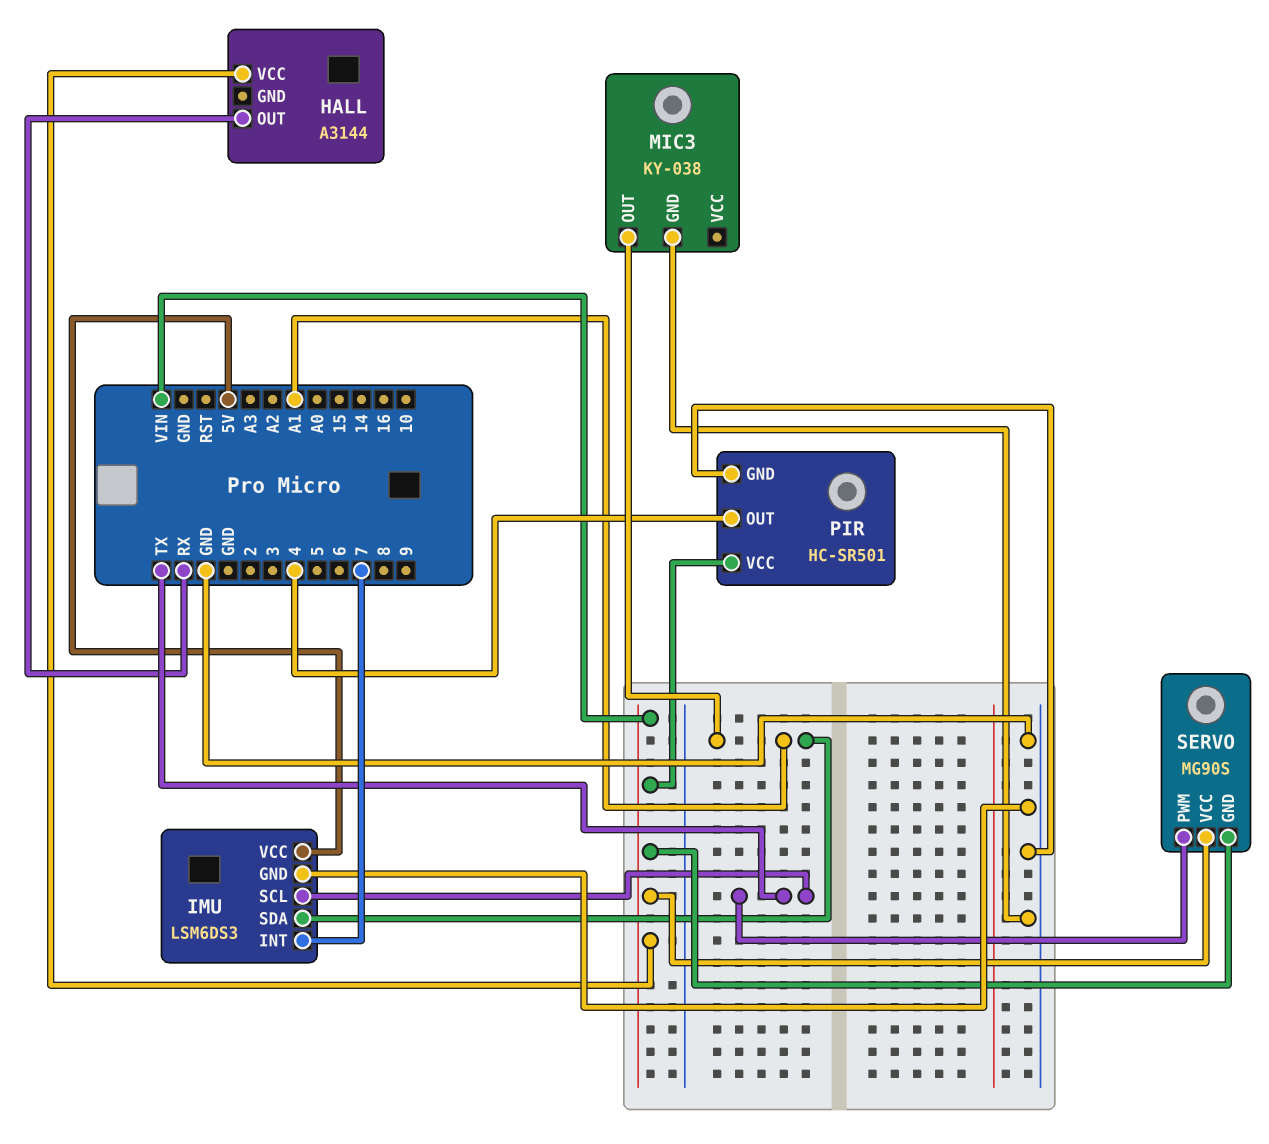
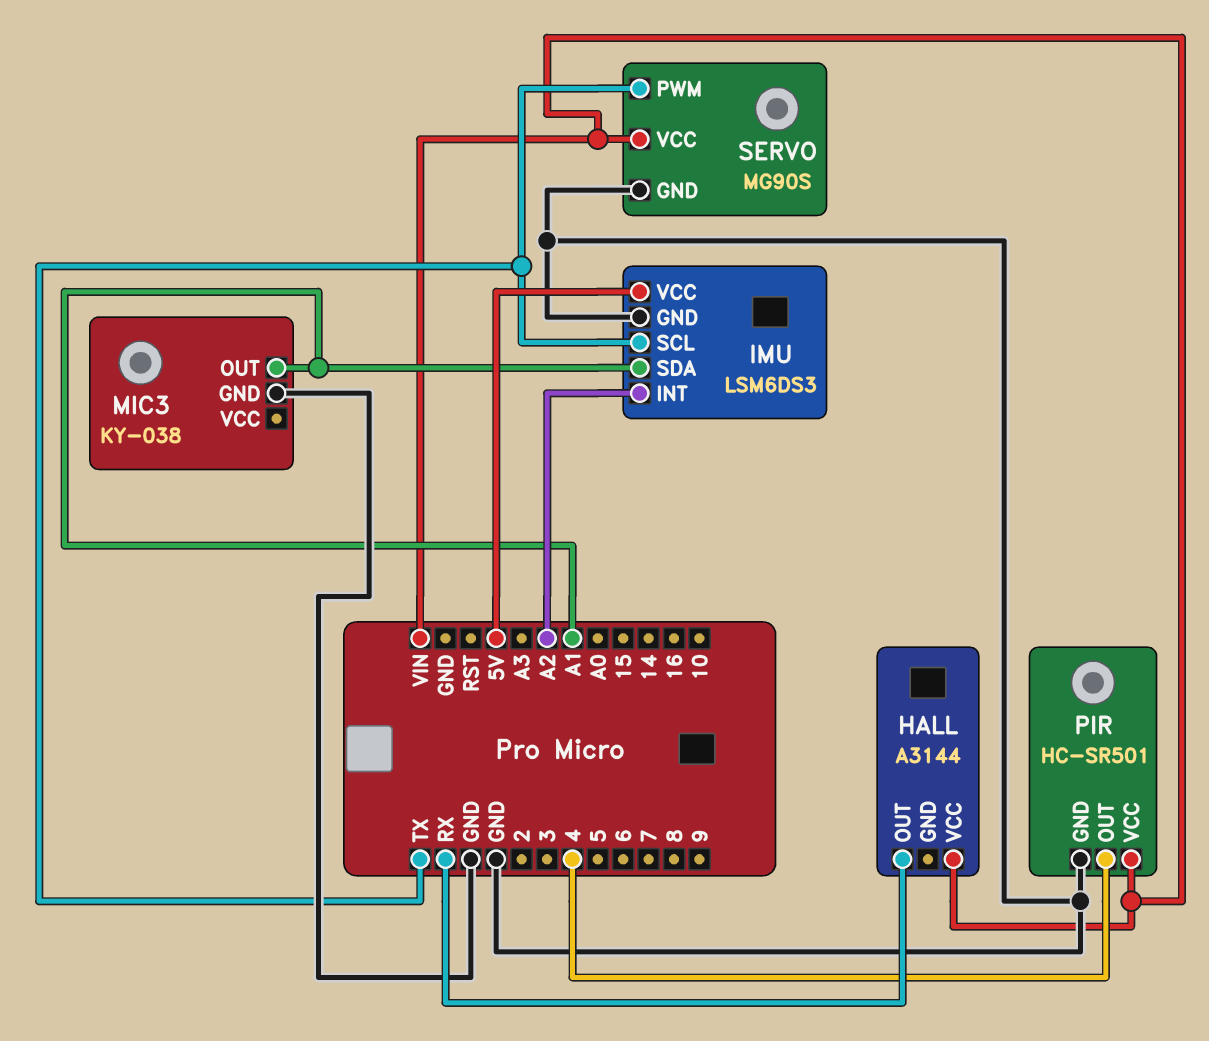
IMU pin INT: 7 -> A2
SERVO pin GND: VIN -> GND

